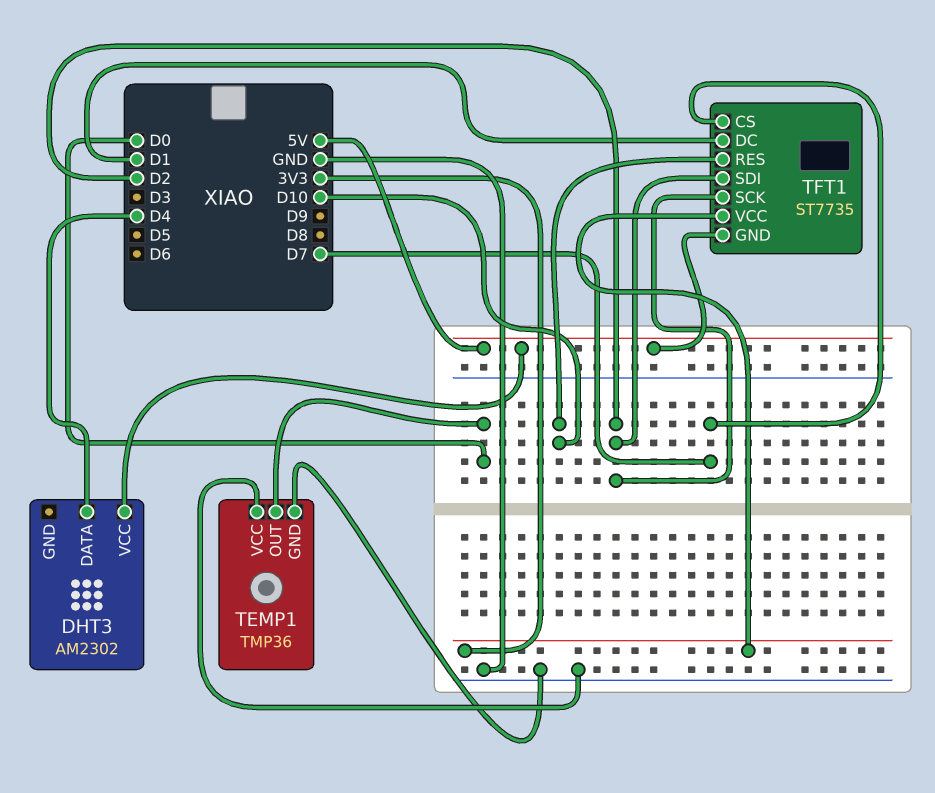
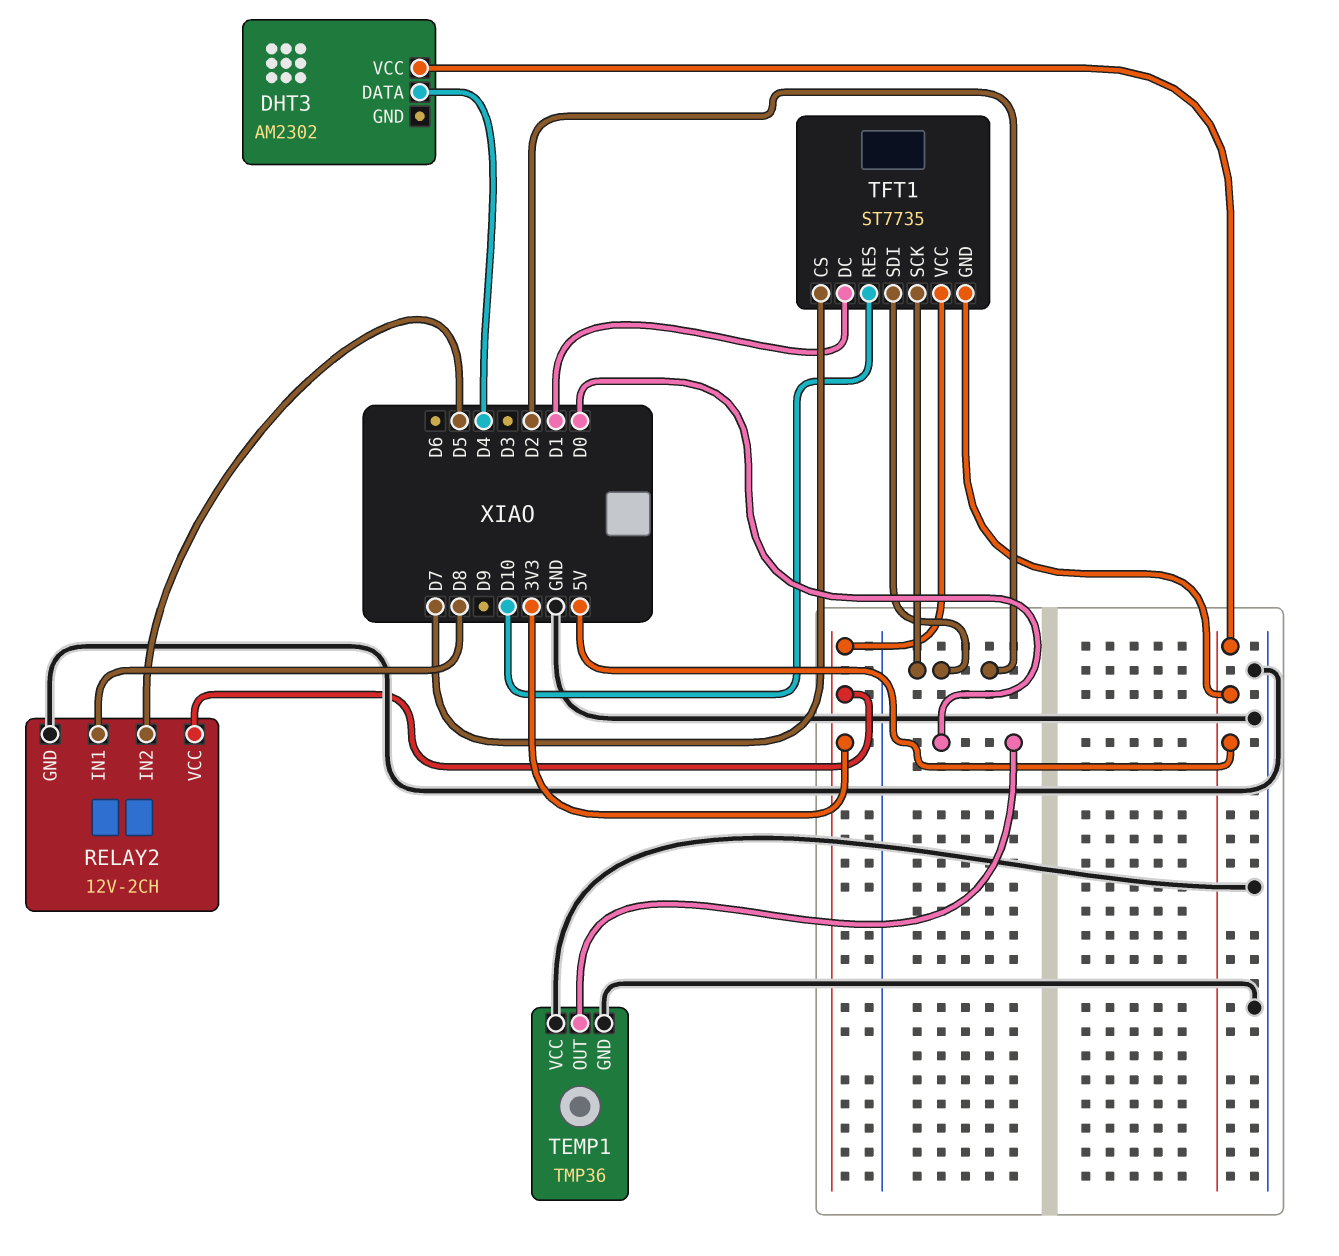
RELAY2: none -> 12V-2CH
RELAY2 pin GND: none -> GND
RELAY2 pin IN1: none -> D8
RELAY2 pin IN2: none -> D5
RELAY2 pin VCC: none -> 3V3

